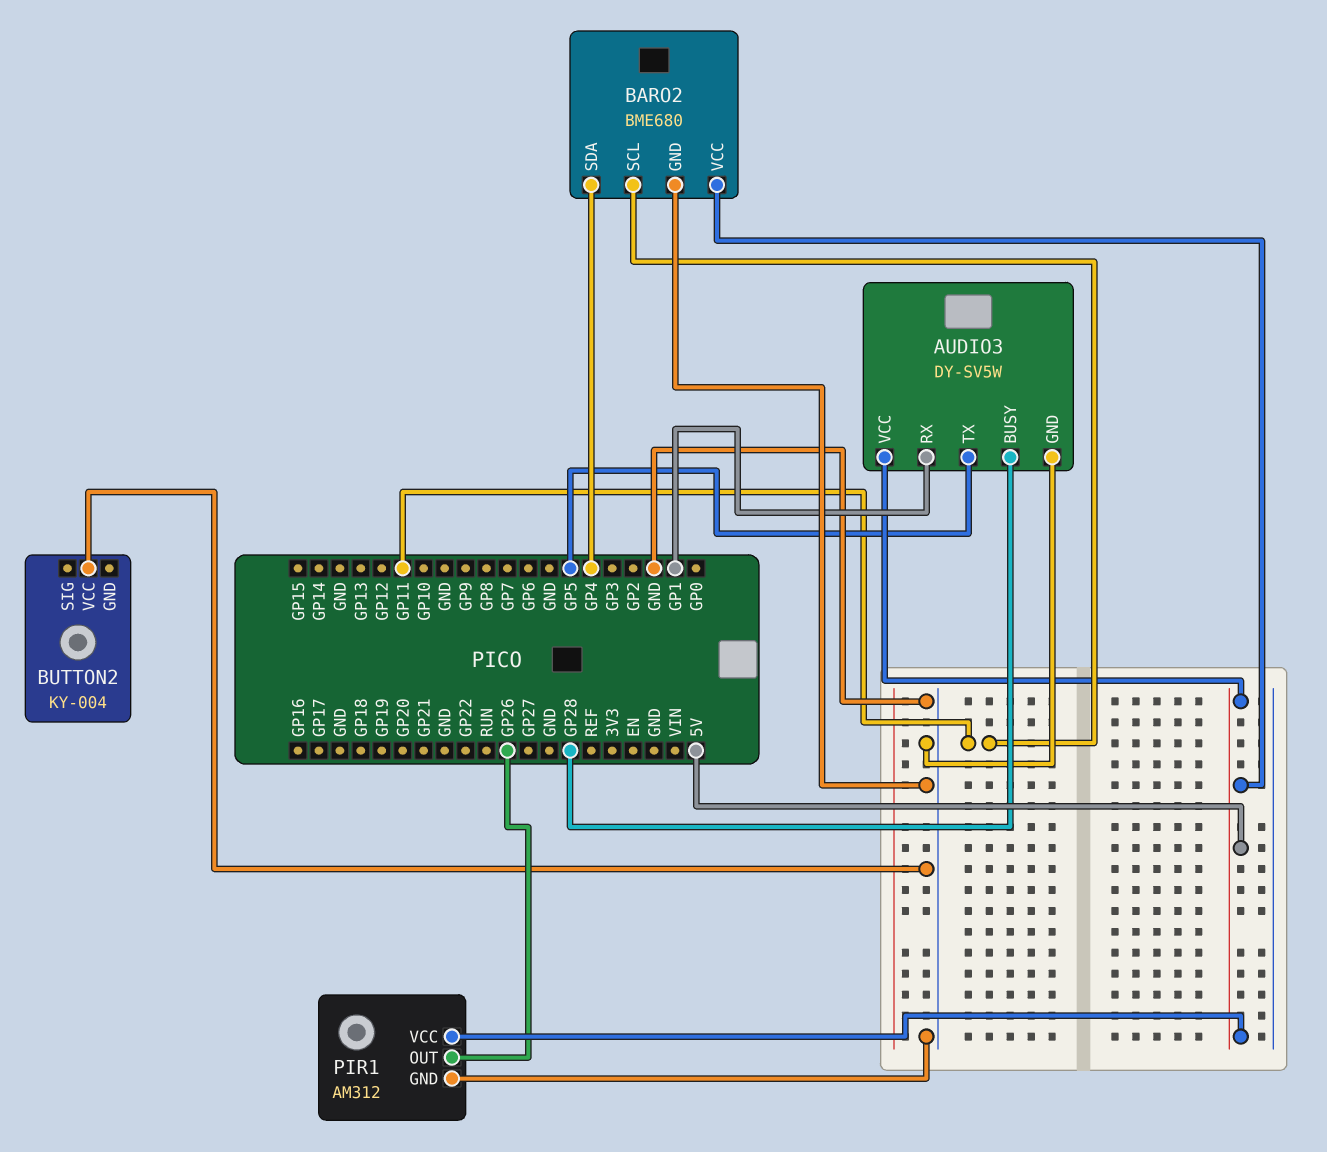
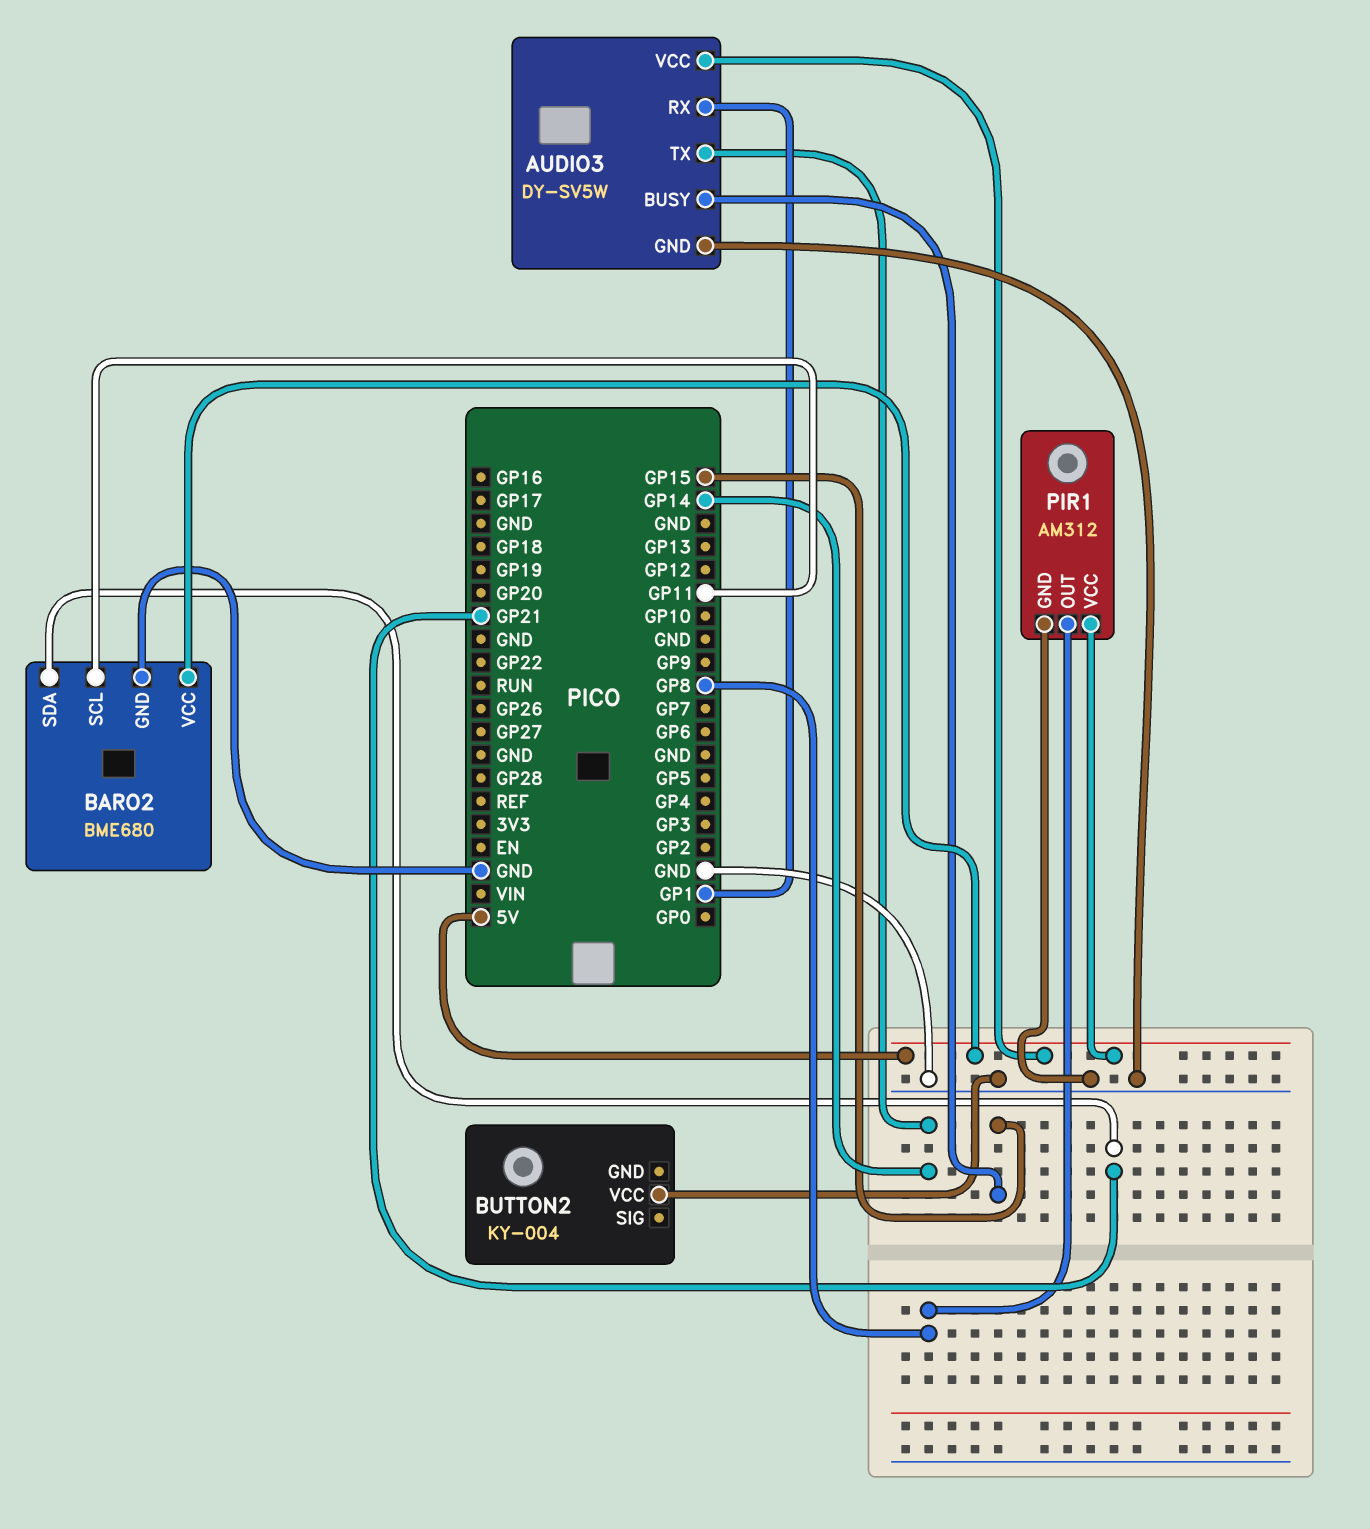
AUDIO3 pin BUSY: GP28 -> GP15
AUDIO3 pin TX: GP5 -> GP14
BARO2 pin SDA: GP4 -> GP21
PIR1 pin OUT: GP26 -> GP8

